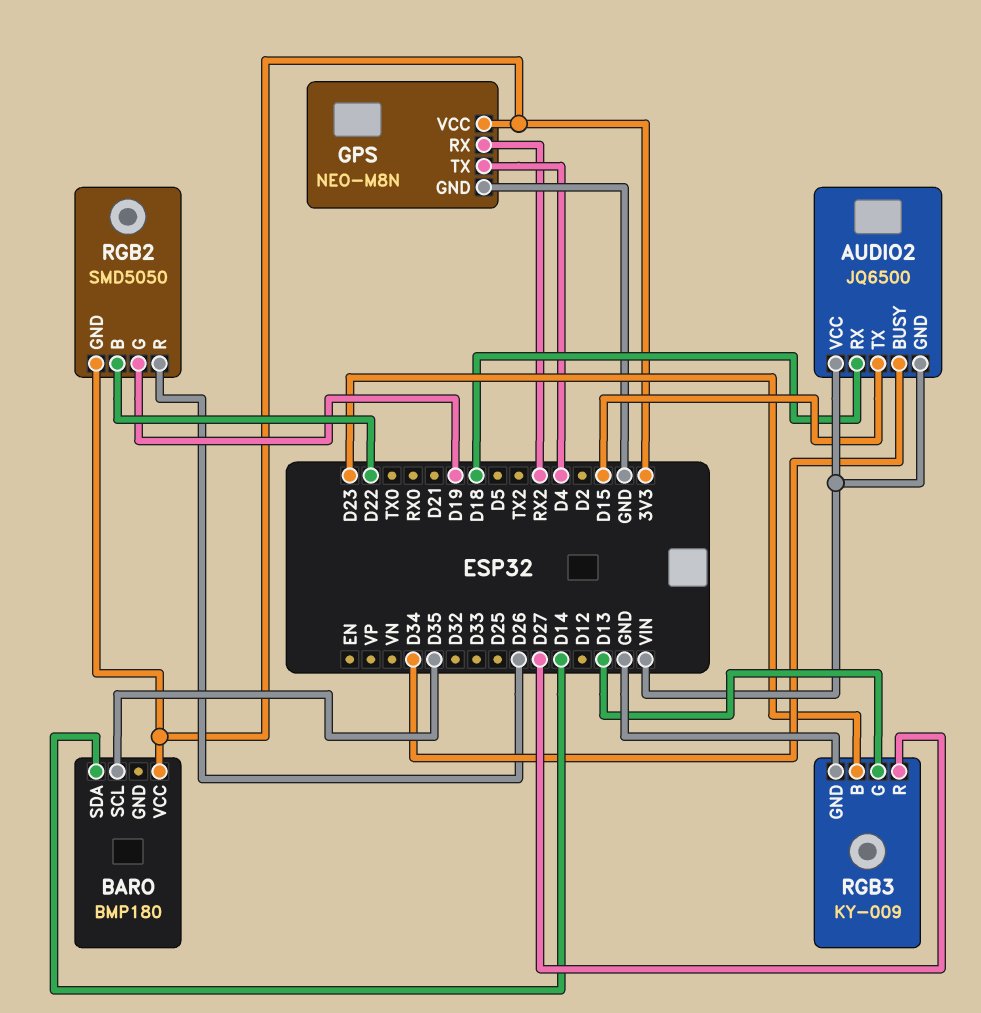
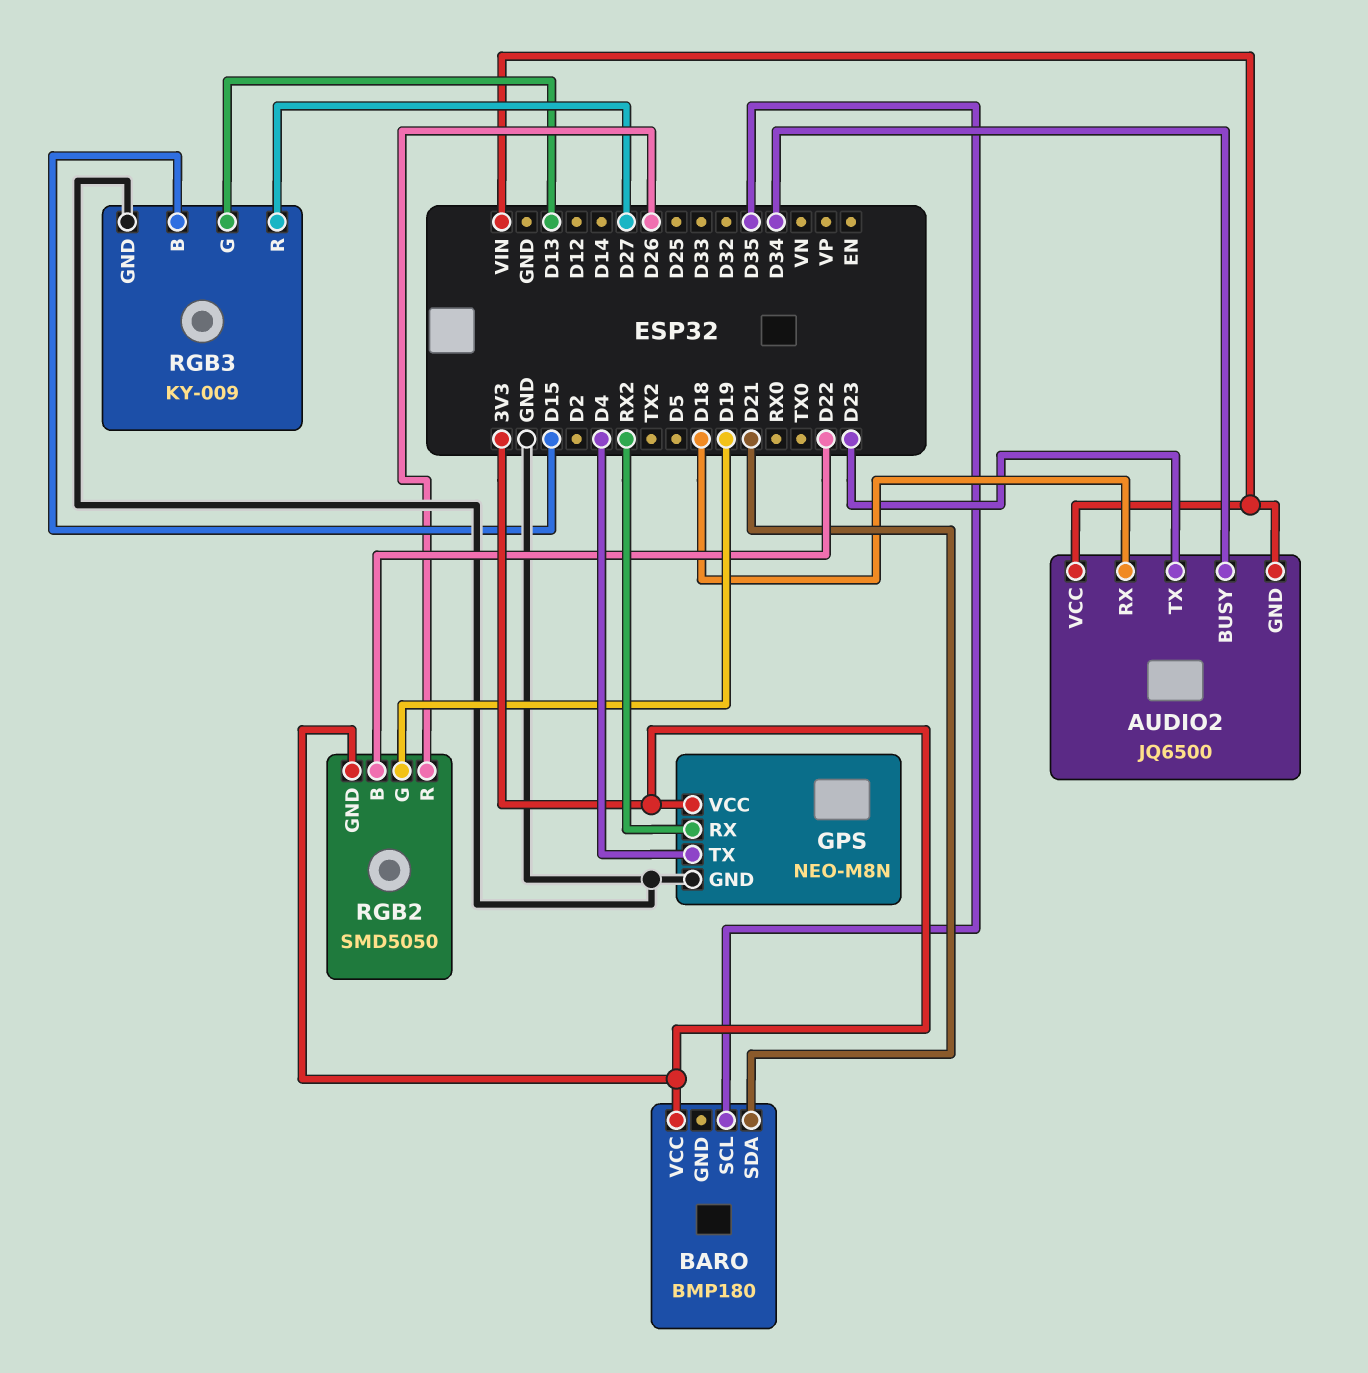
AUDIO2 pin TX: D15 -> D23
BARO pin SDA: D14 -> D21
RGB3 pin B: D23 -> D15

